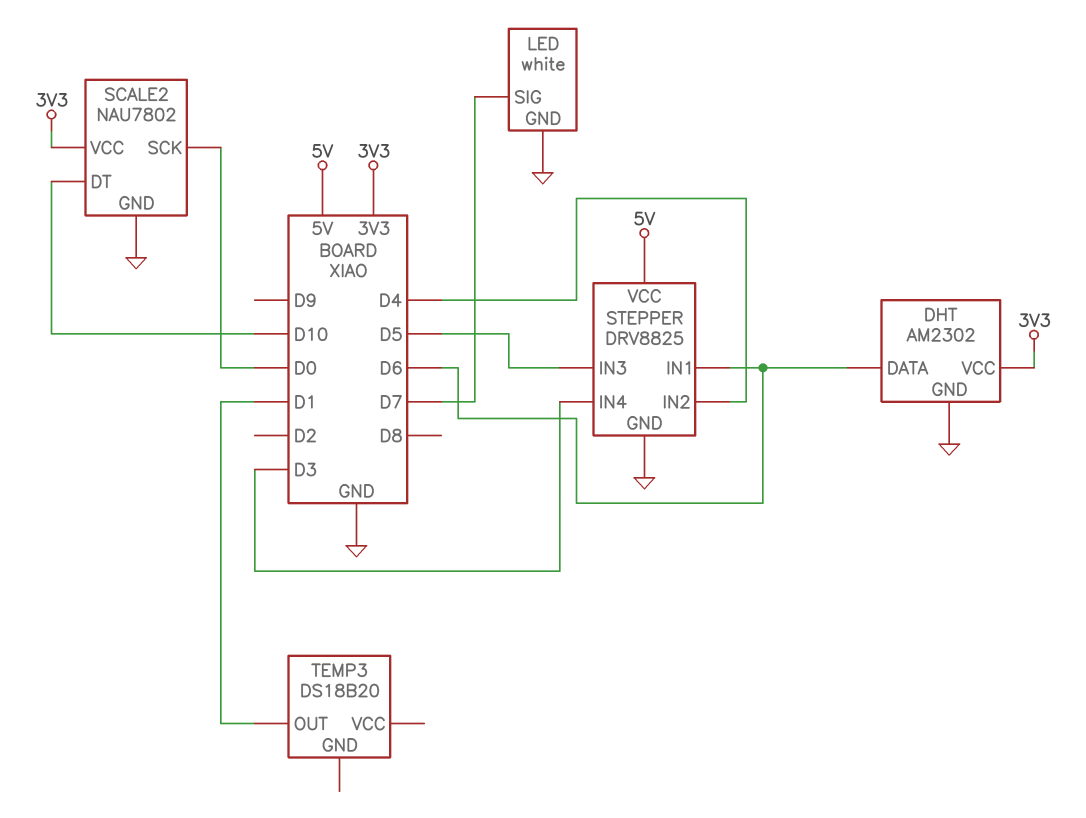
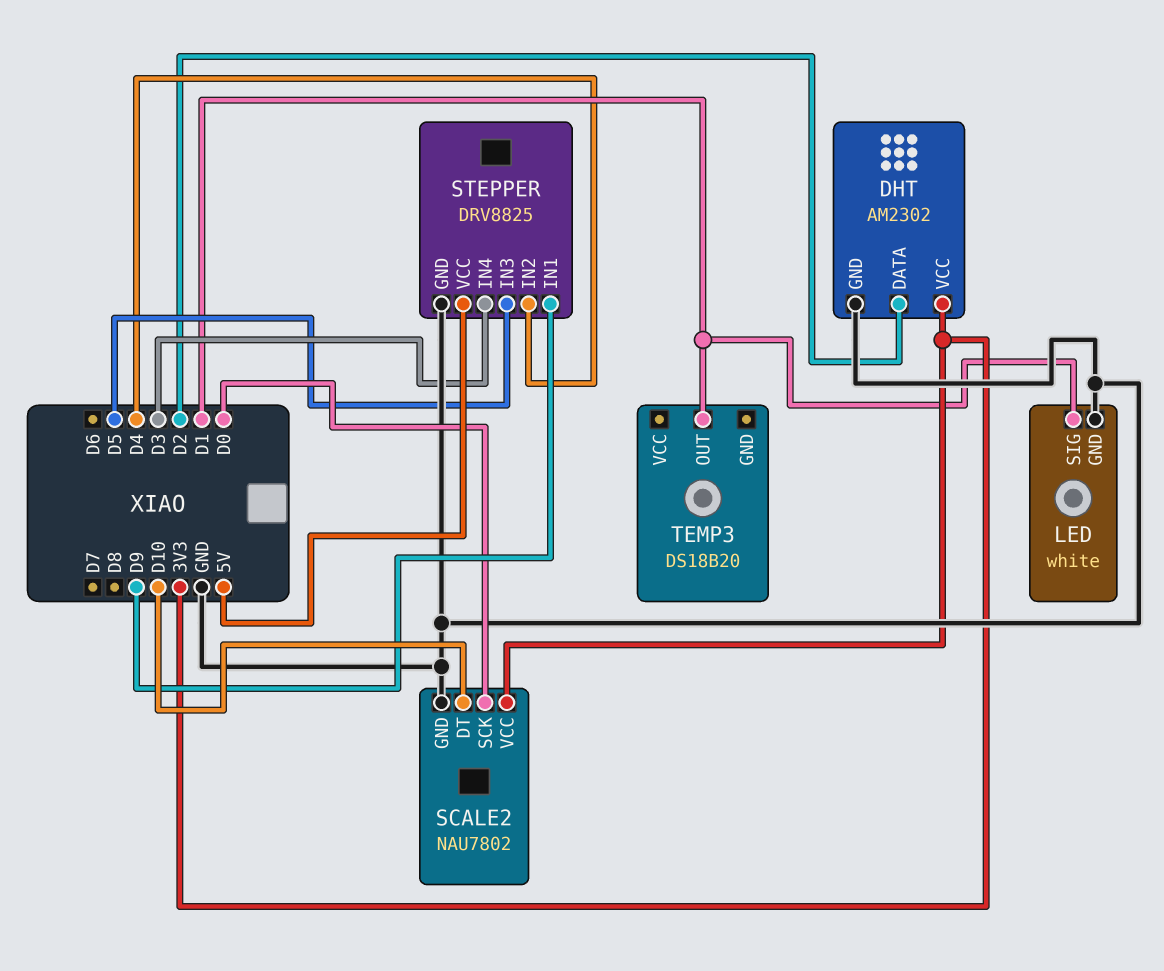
DHT pin DATA: D6 -> D2
LED pin SIG: D7 -> D1
STEPPER pin IN1: D6 -> D9

